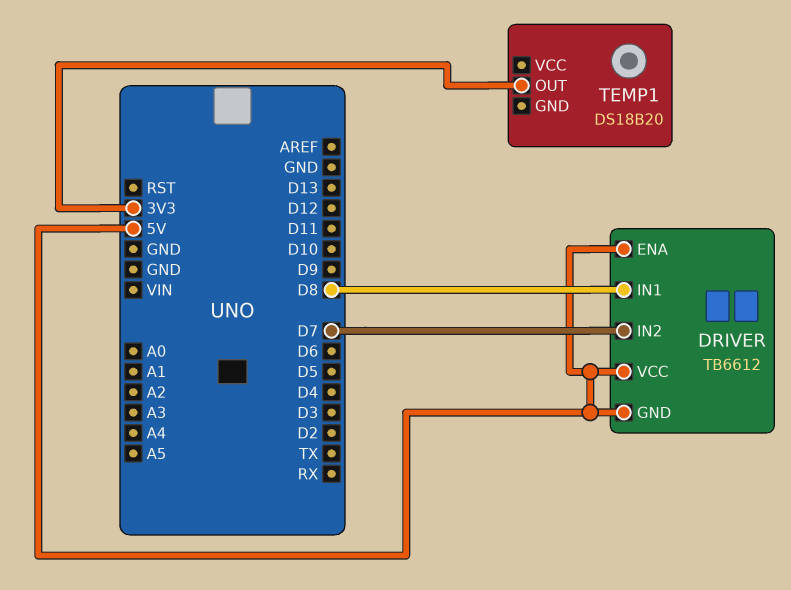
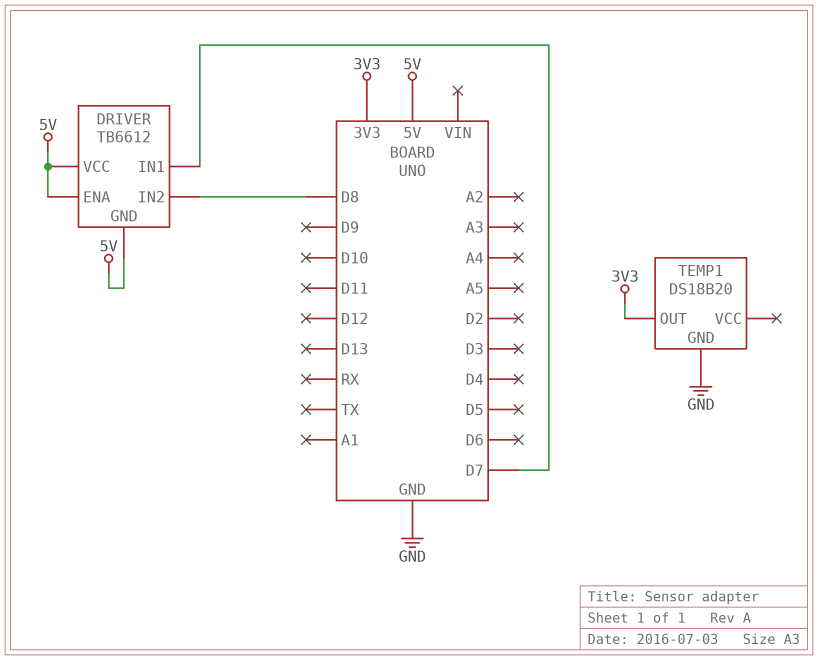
DRIVER pin IN1: D8 -> D7
DRIVER pin IN2: D7 -> D8
TEMP1 pin GND: none -> GND

